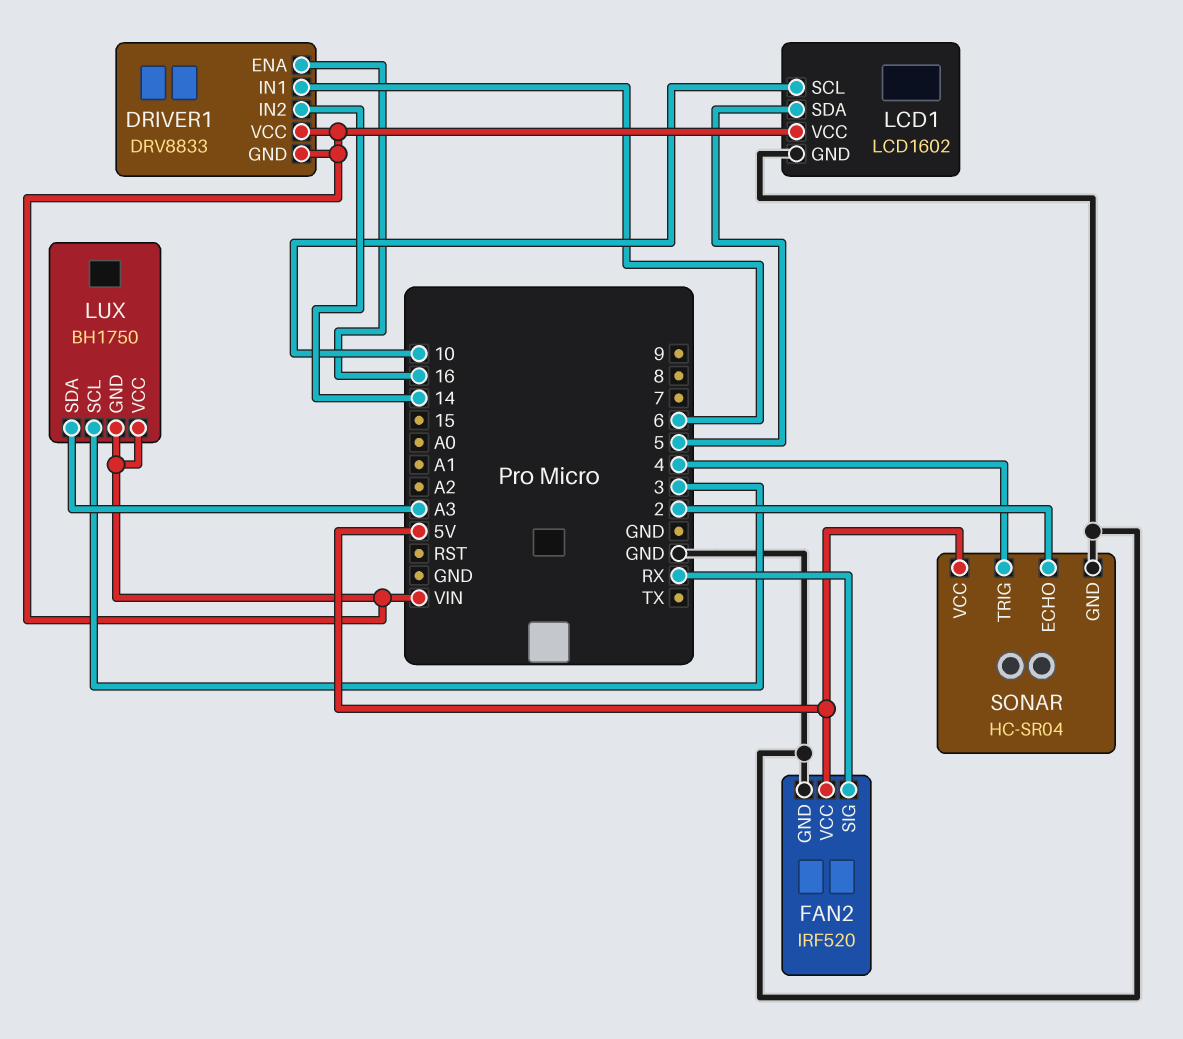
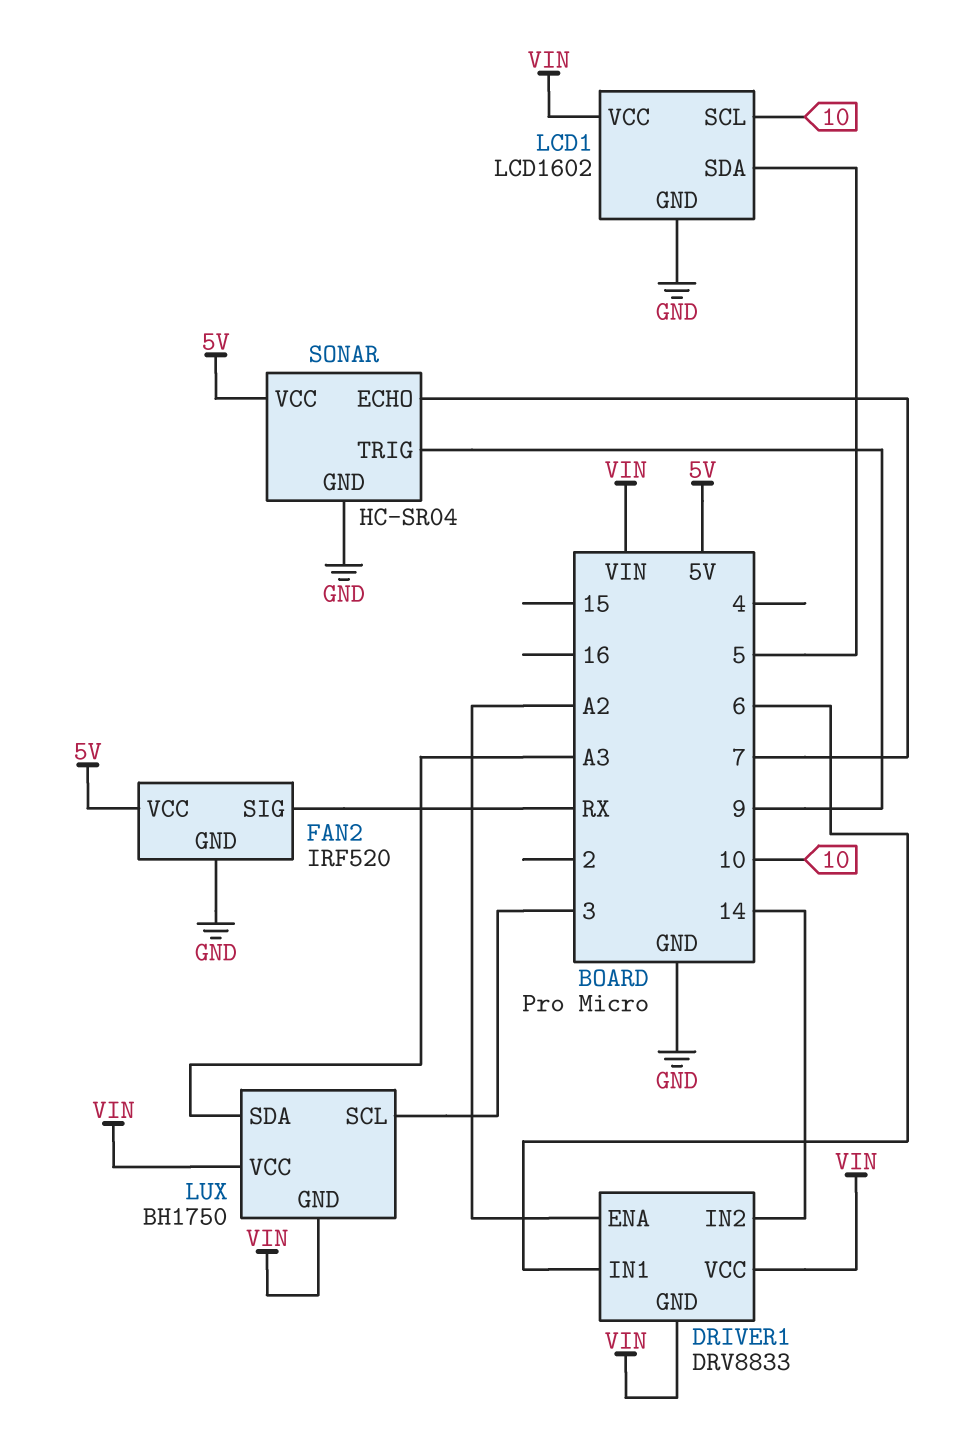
DRIVER1 pin ENA: 16 -> A2
SONAR pin ECHO: 2 -> 7
SONAR pin TRIG: 4 -> 9

